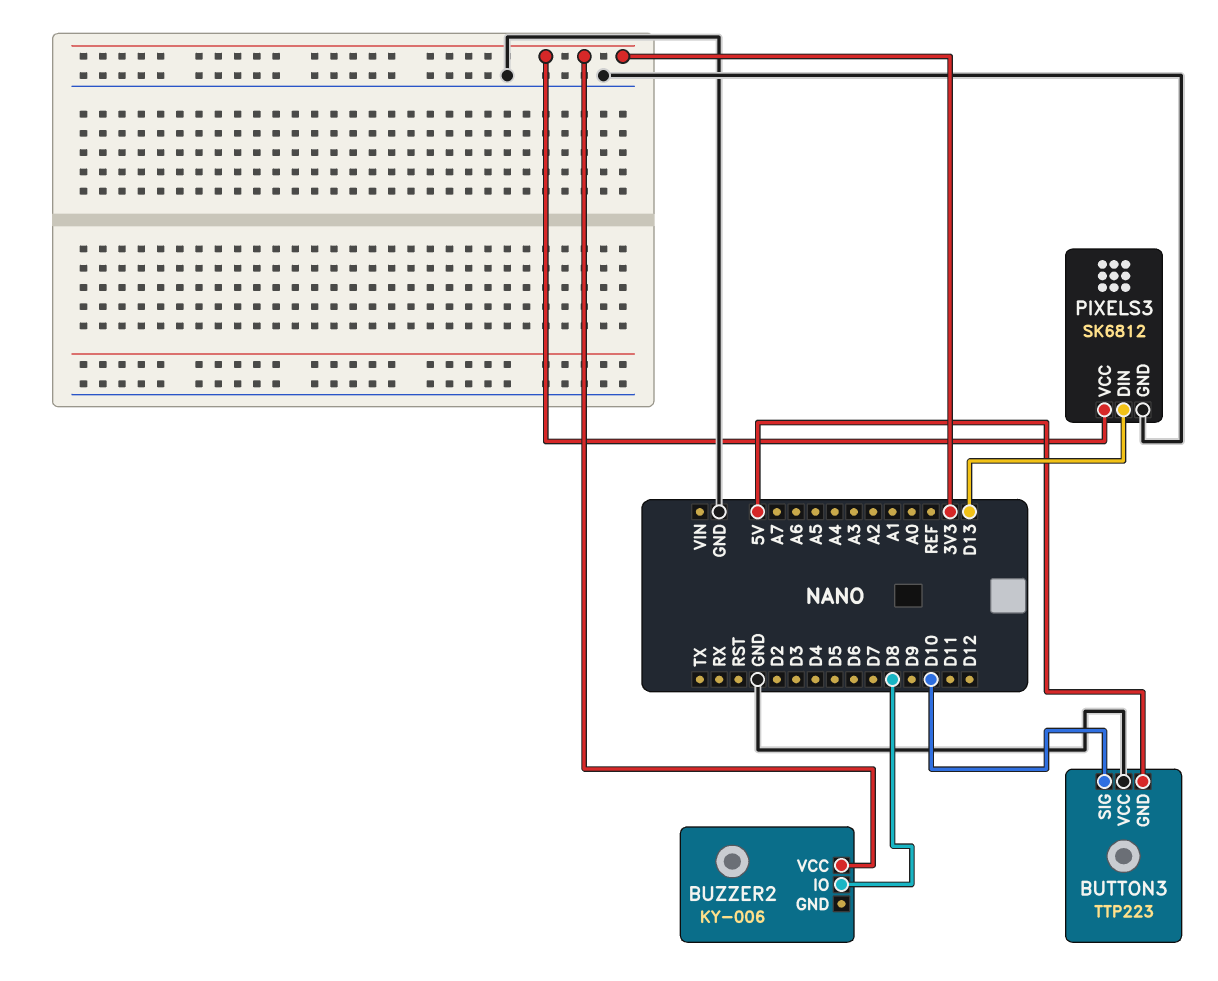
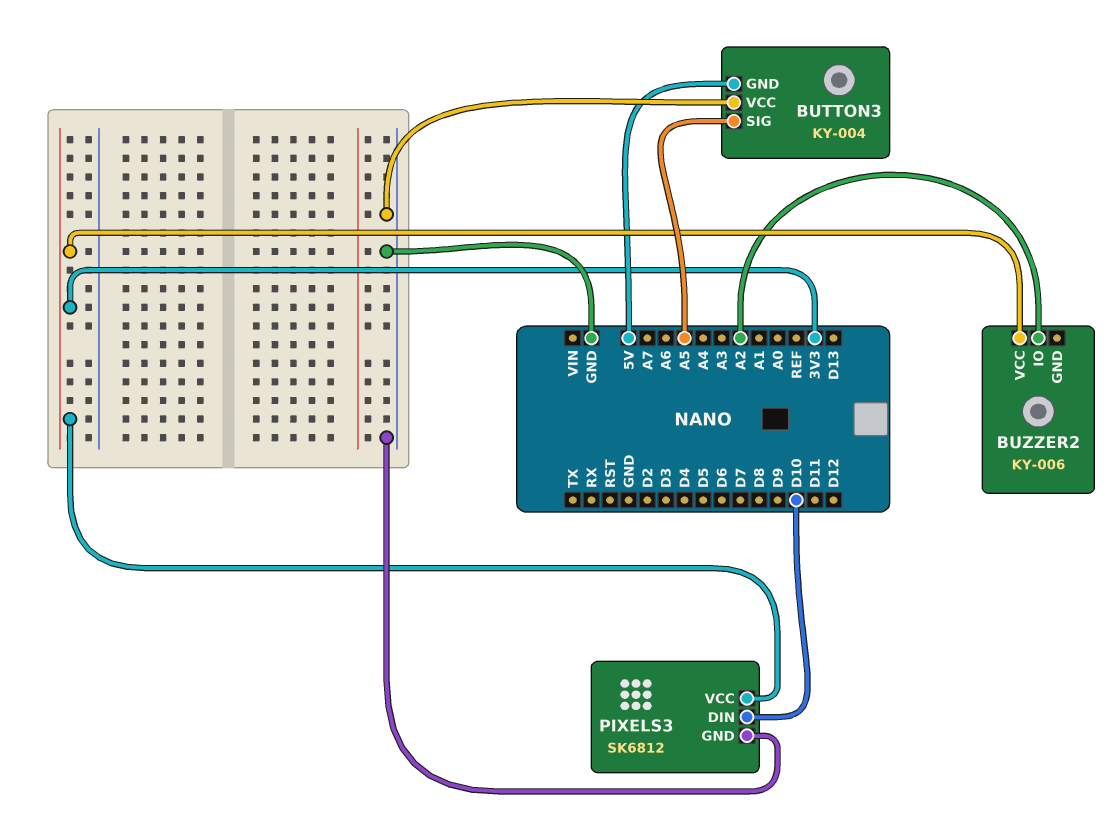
BUTTON3: TTP223 -> KY-004
BUTTON3 pin SIG: D10 -> A5
BUZZER2 pin IO: D8 -> A2
PIXELS3 pin DIN: D13 -> D10

